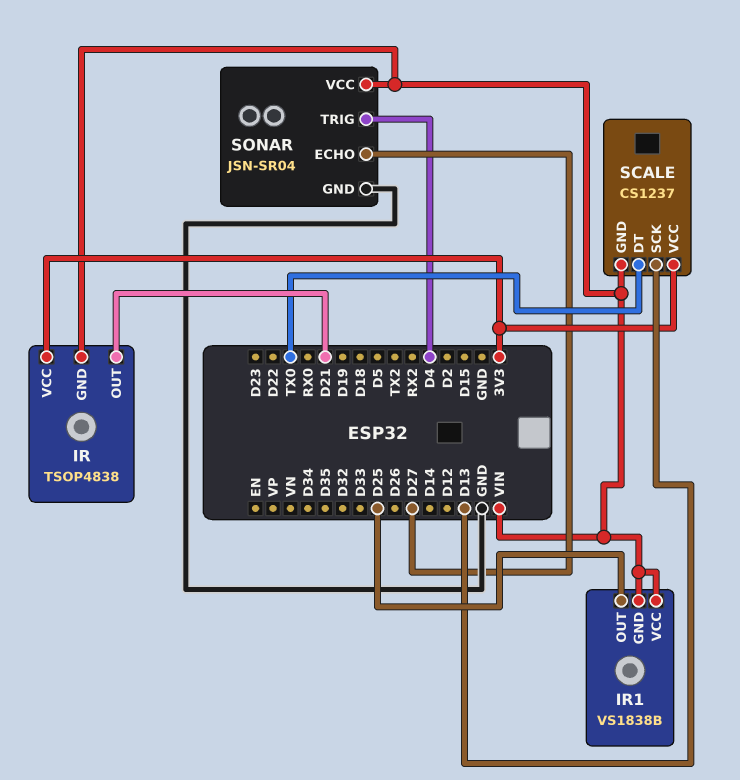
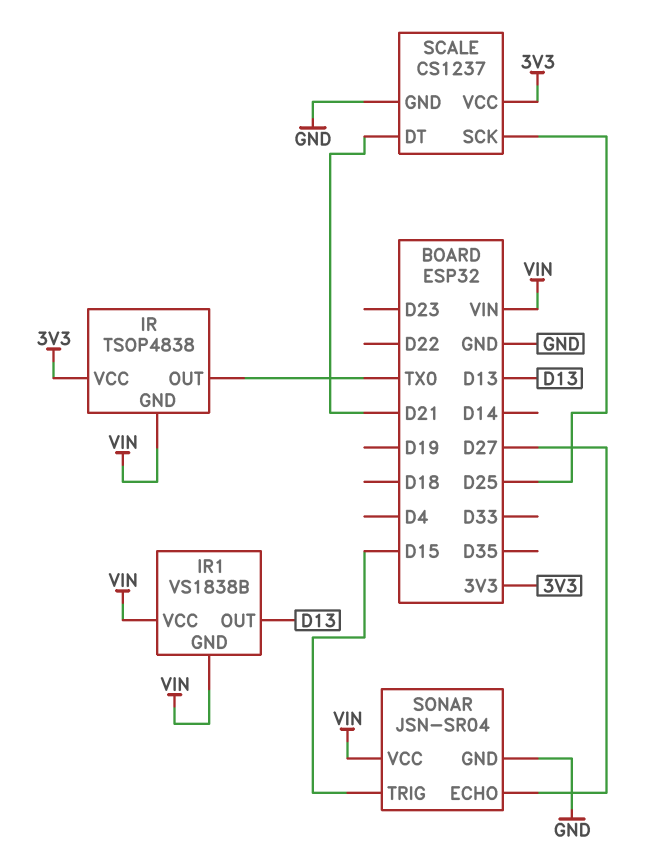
IR pin OUT: D21 -> TX0
IR1 pin OUT: D25 -> D13
SCALE pin DT: TX0 -> D21
SCALE pin GND: VIN -> GND
SCALE pin SCK: D13 -> D25
SONAR pin TRIG: D4 -> D15

